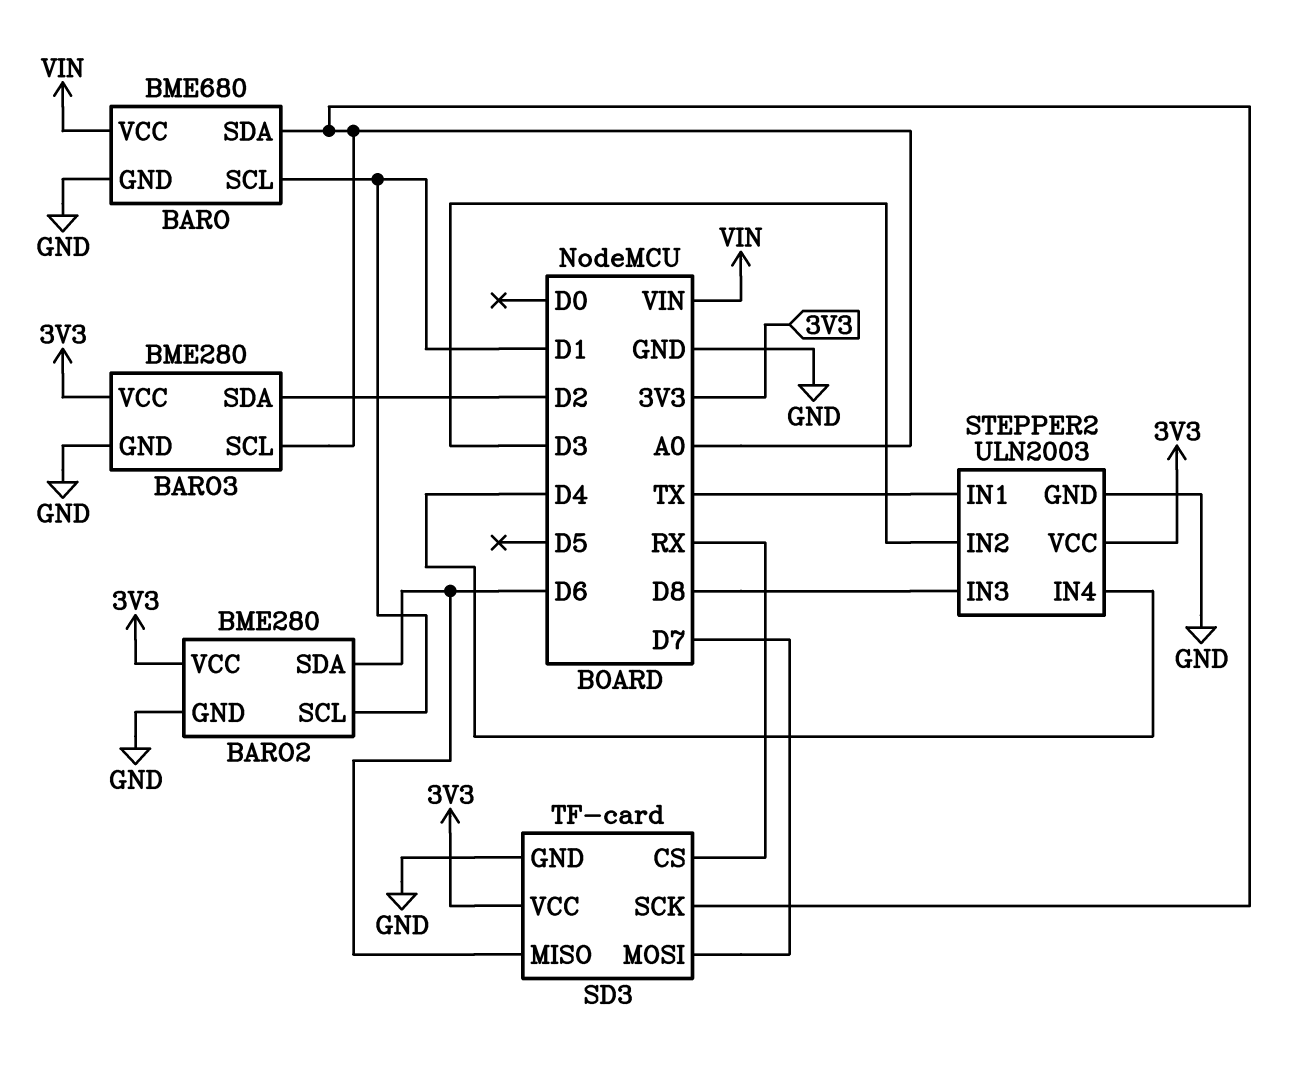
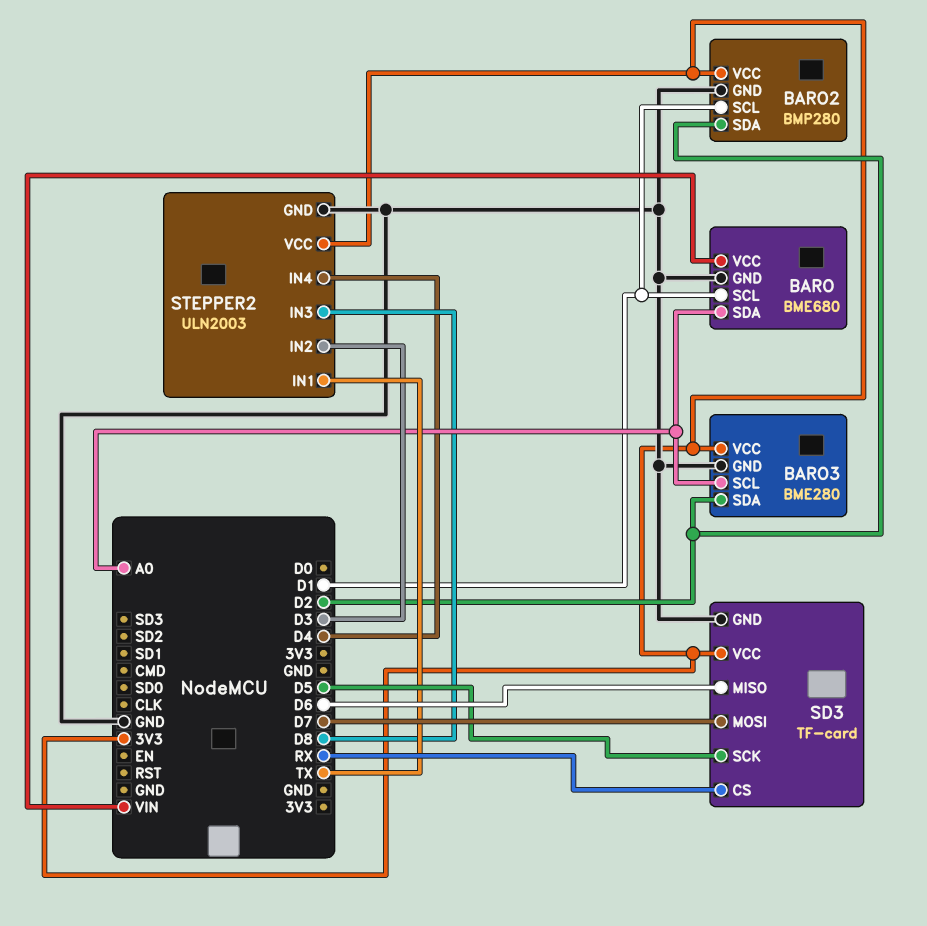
BARO2: BME280 -> BMP280
BARO2 pin SDA: D6 -> D2
SD3 pin SCK: A0 -> D5

